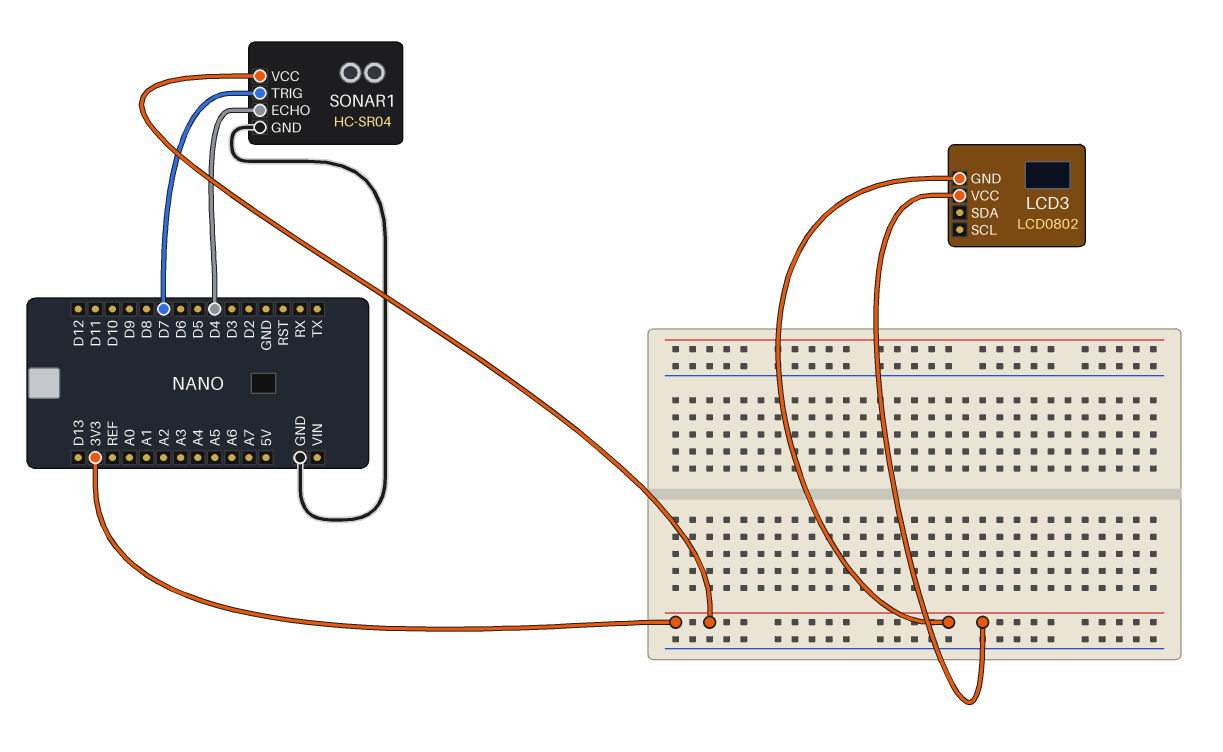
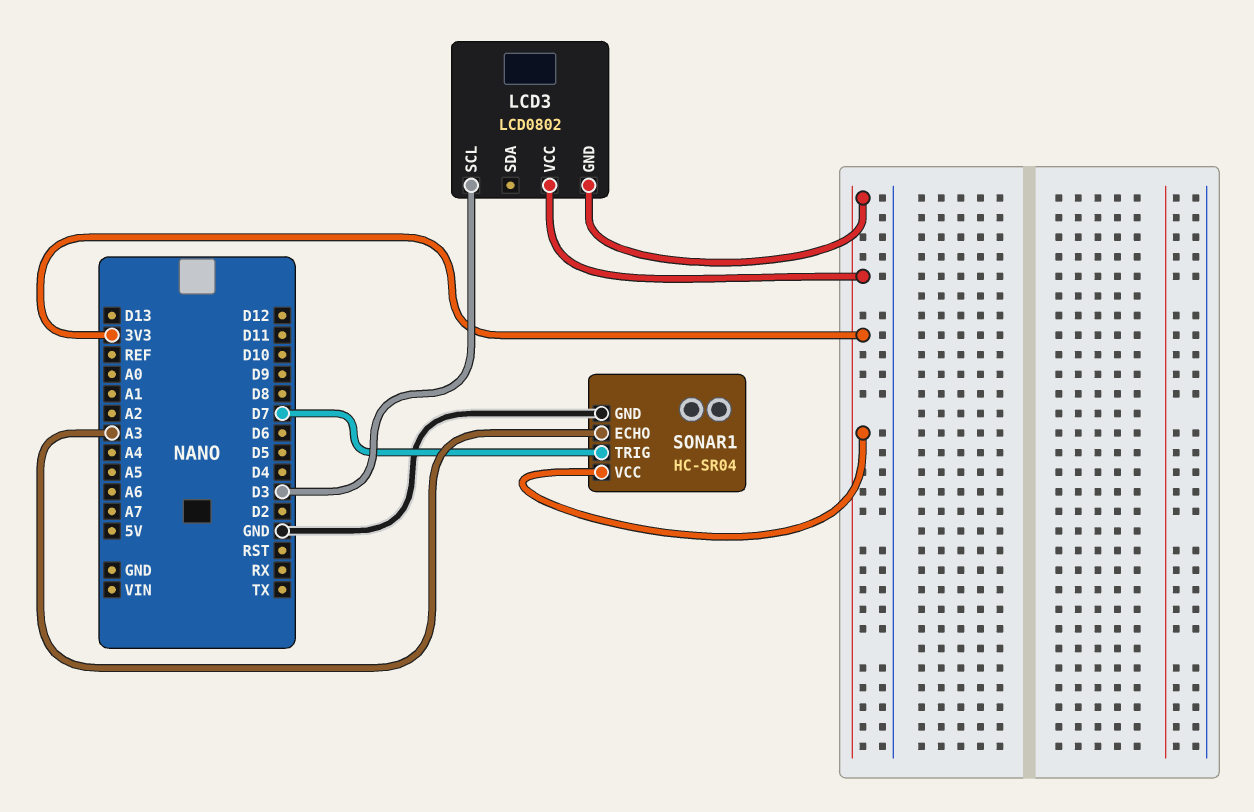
LCD3 pin SCL: none -> D3
SONAR1 pin ECHO: D4 -> A3

